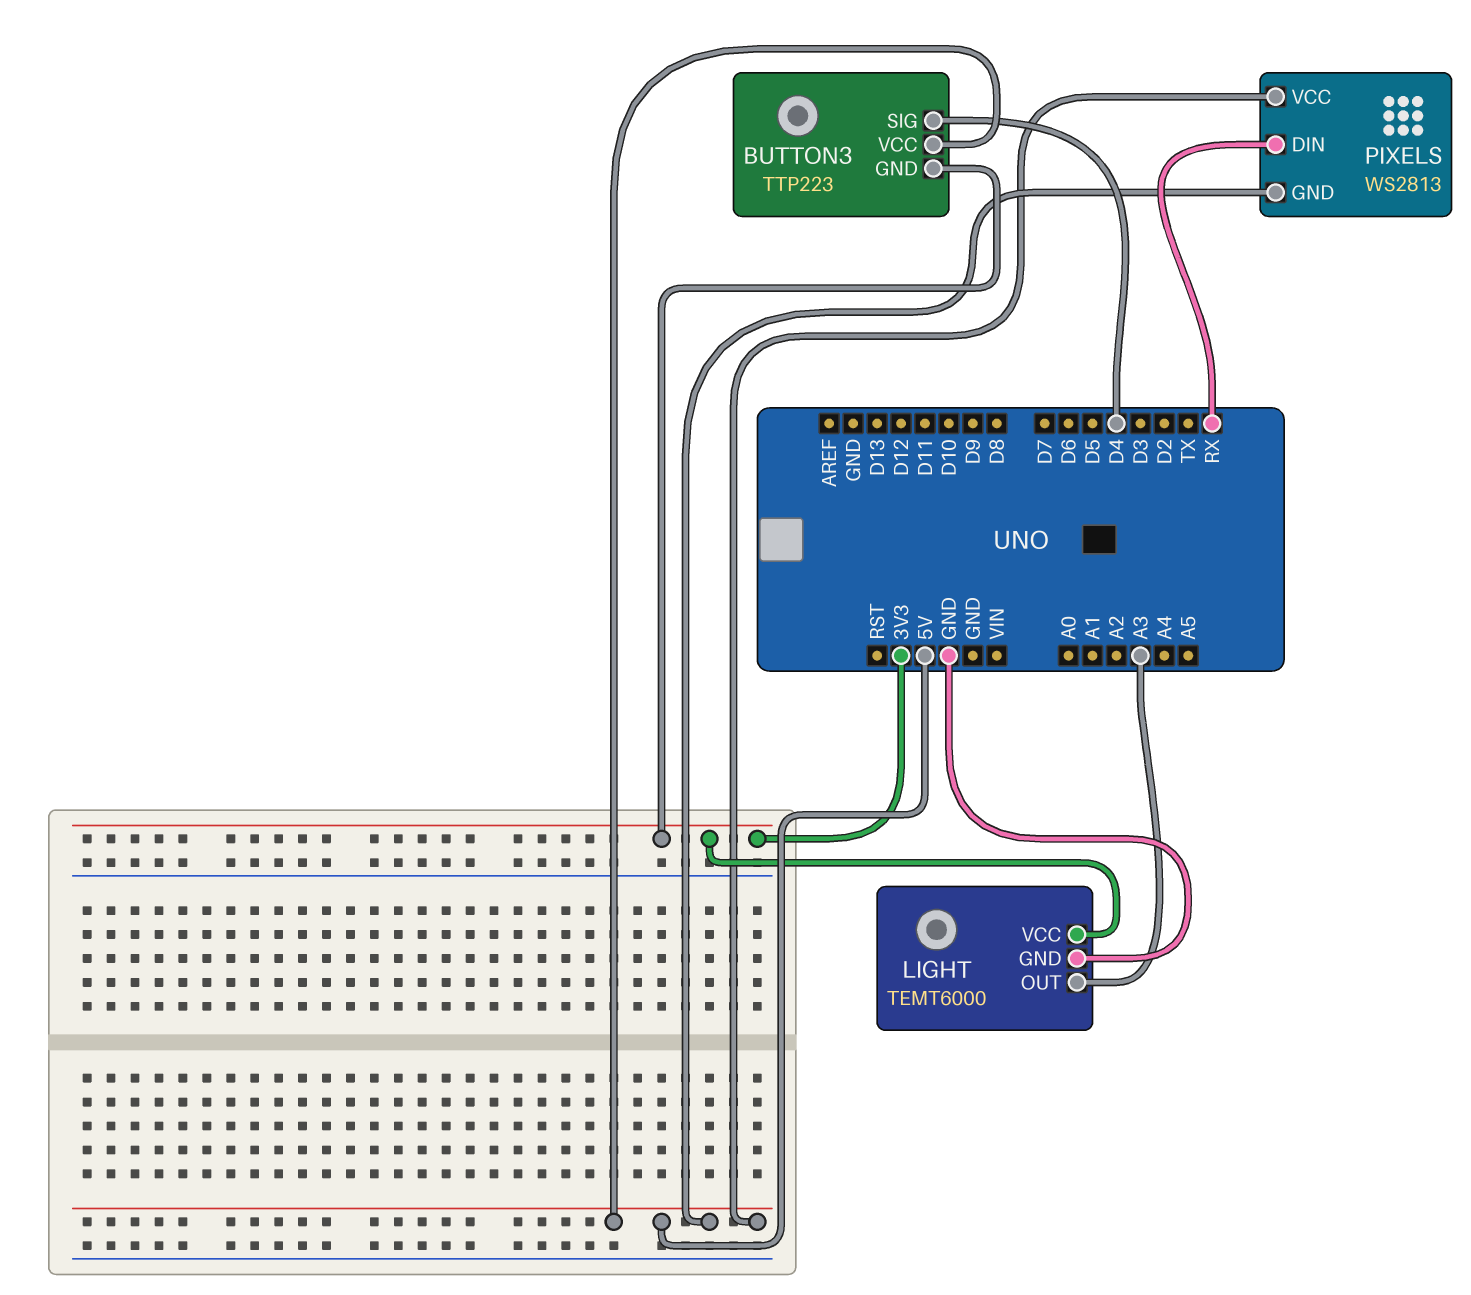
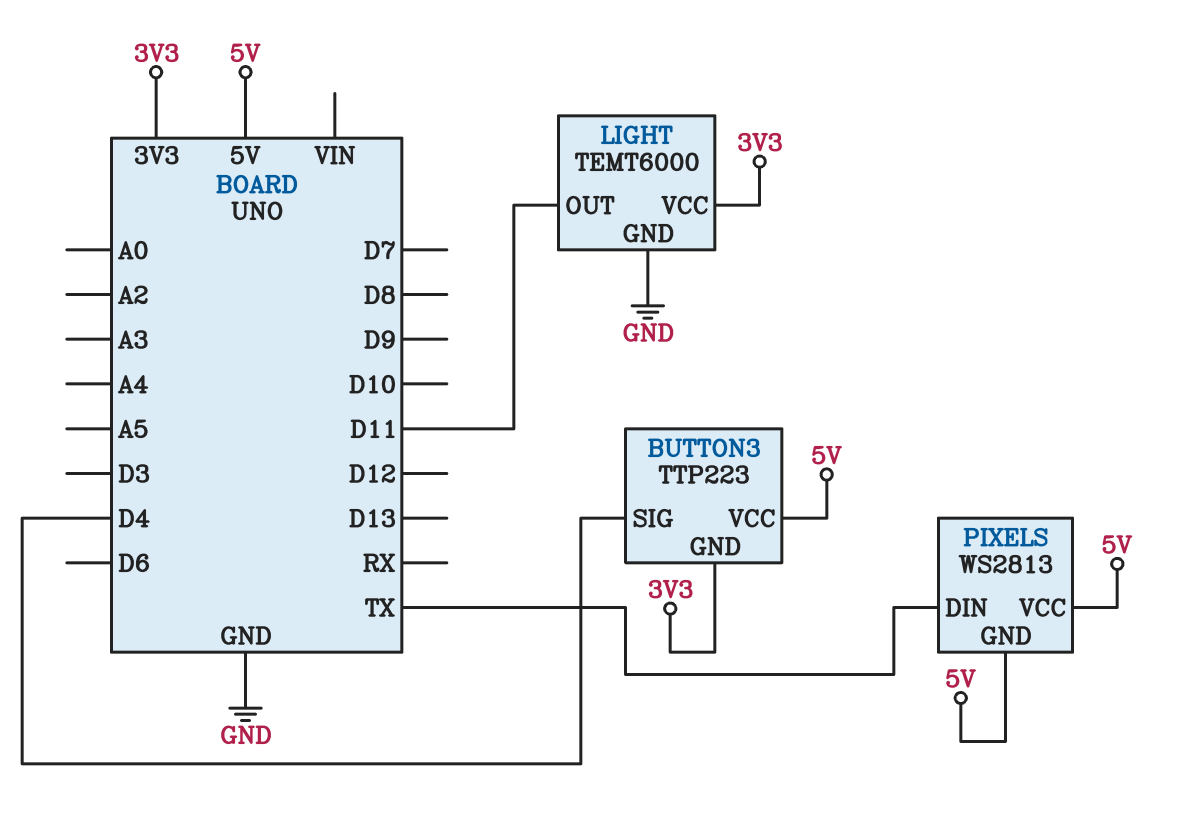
LIGHT pin OUT: A3 -> D11
PIXELS pin DIN: RX -> TX

